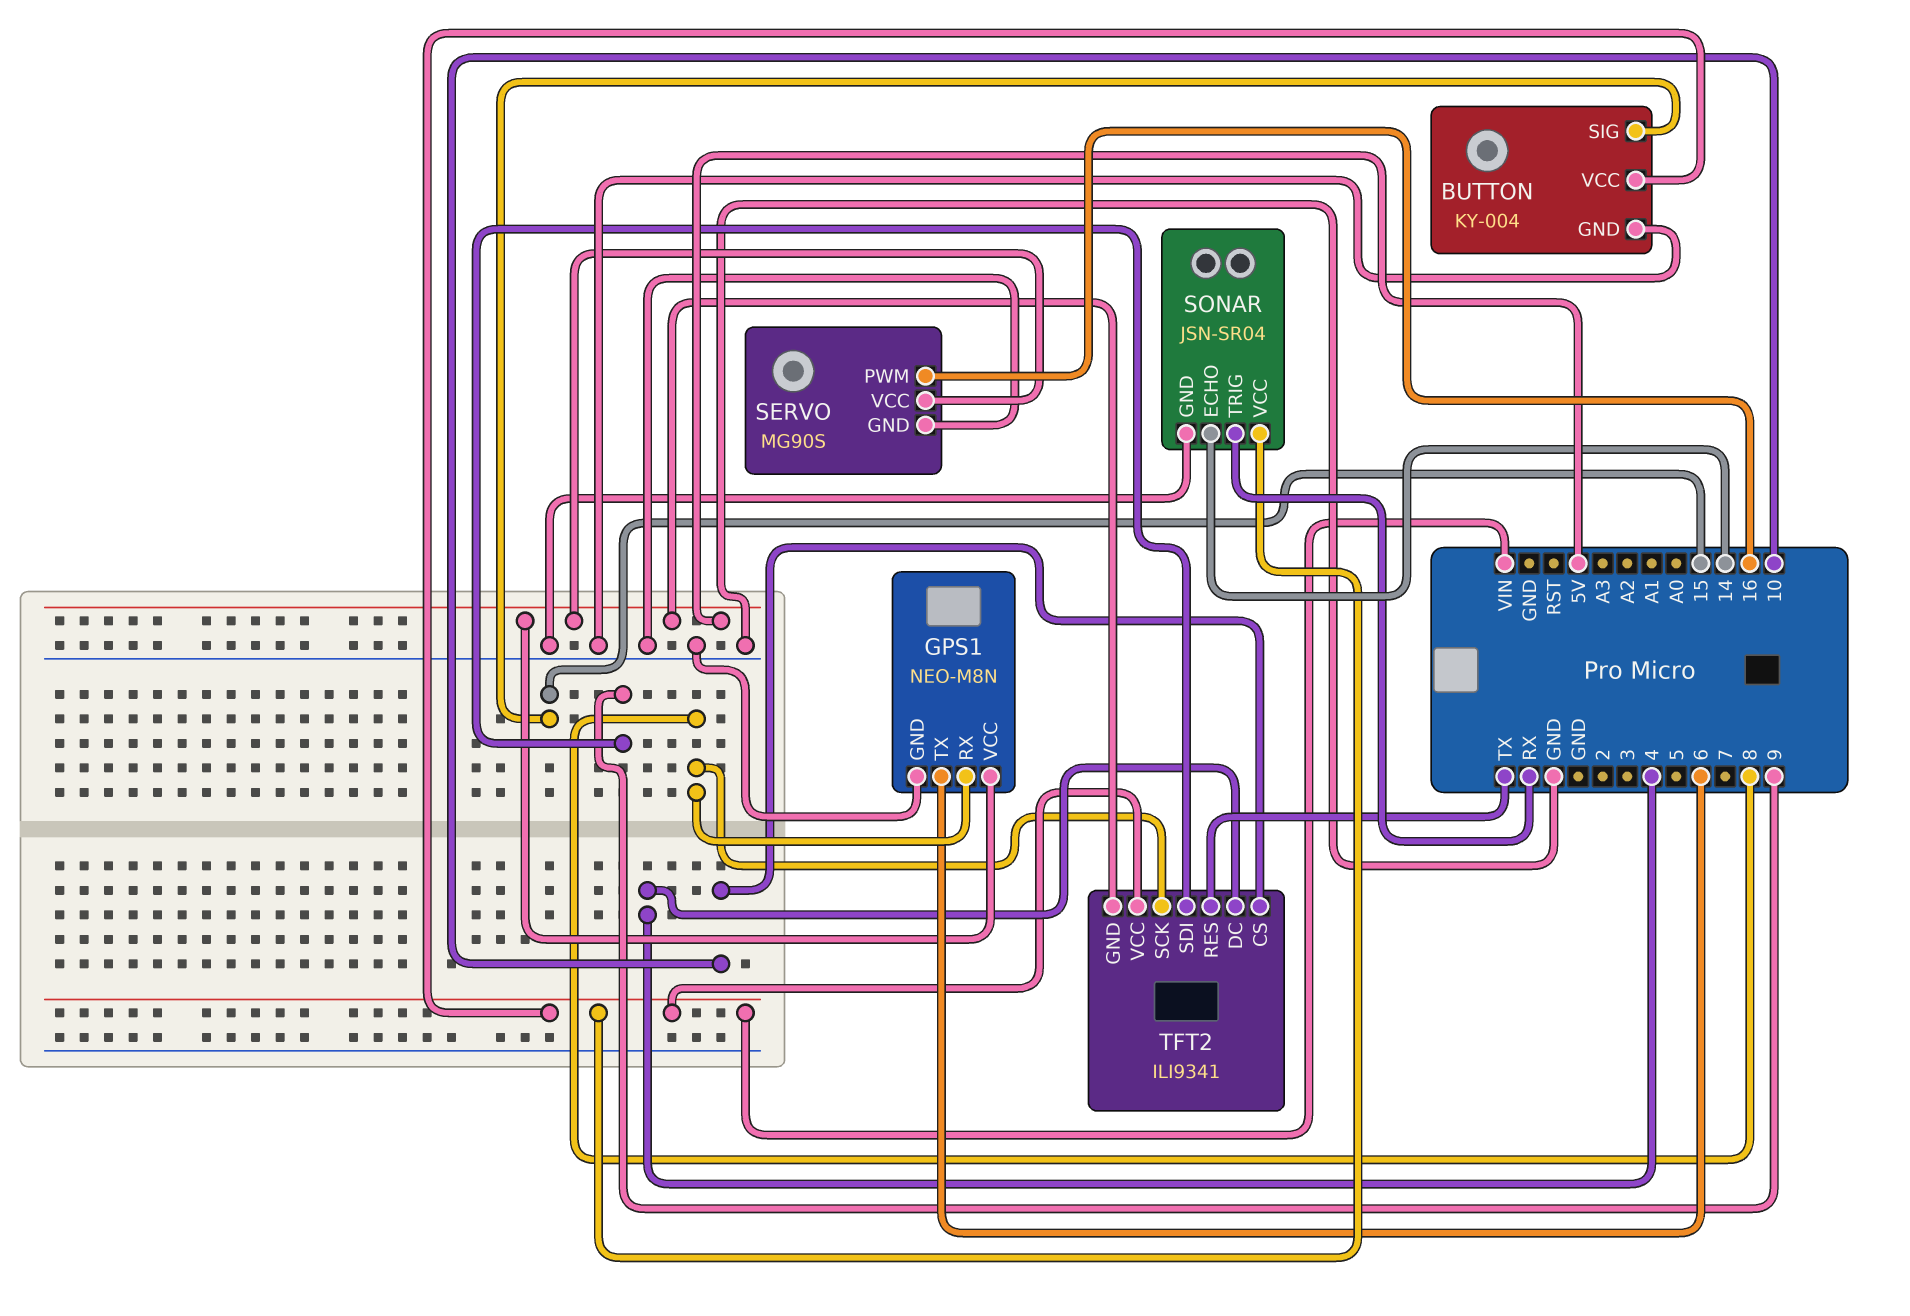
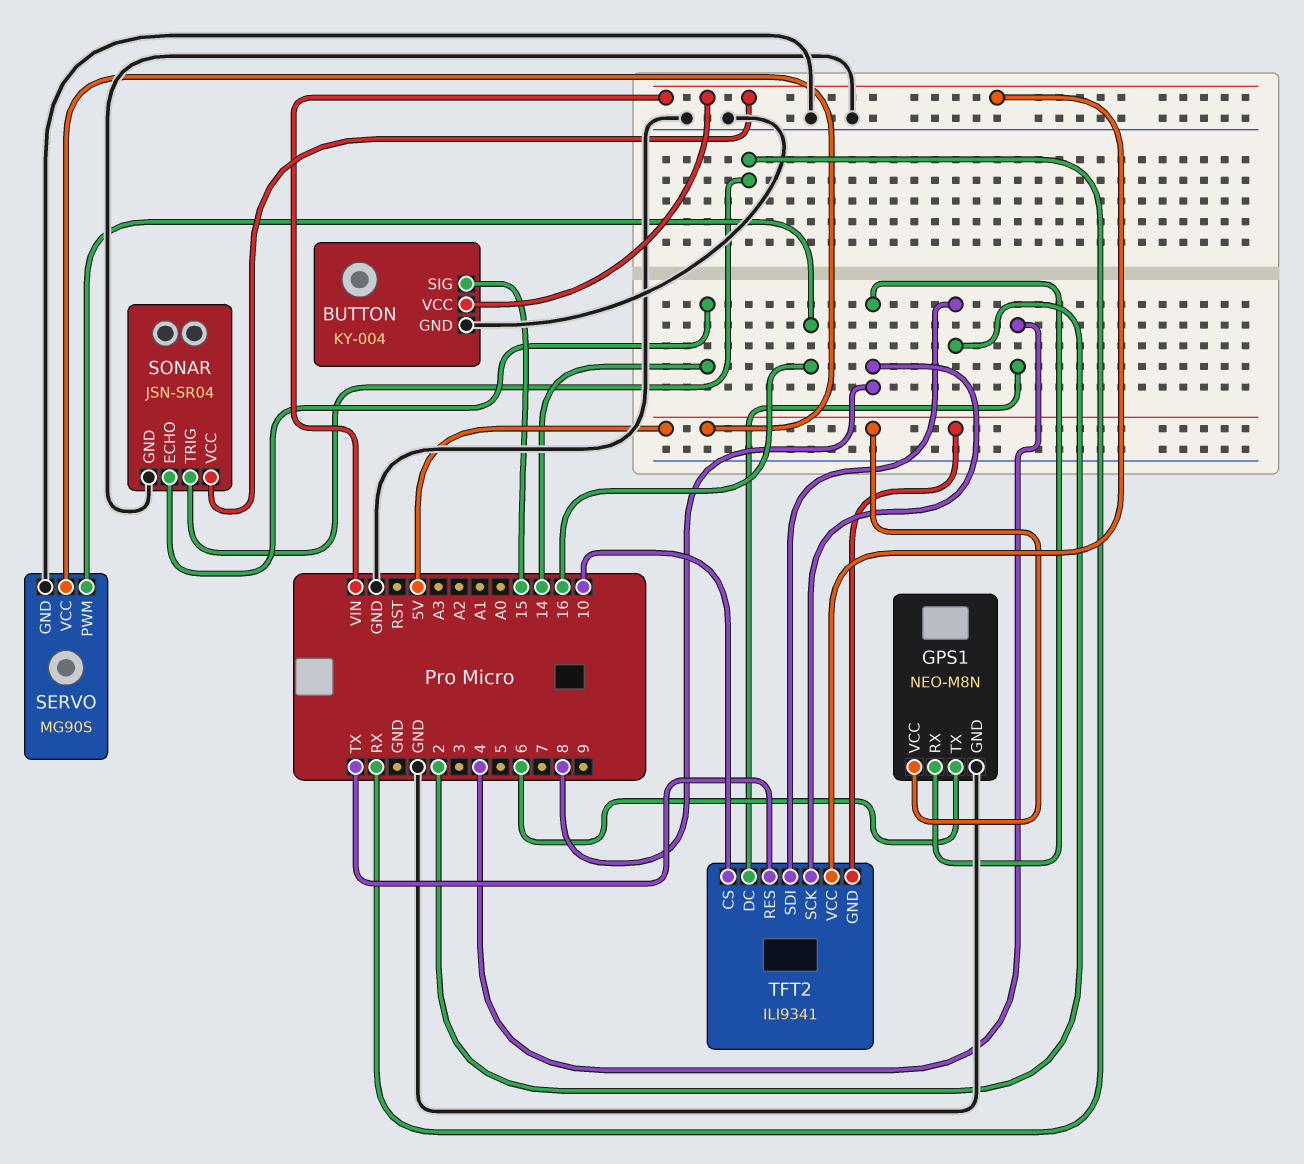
TFT2 pin SDI: 9 -> 2

